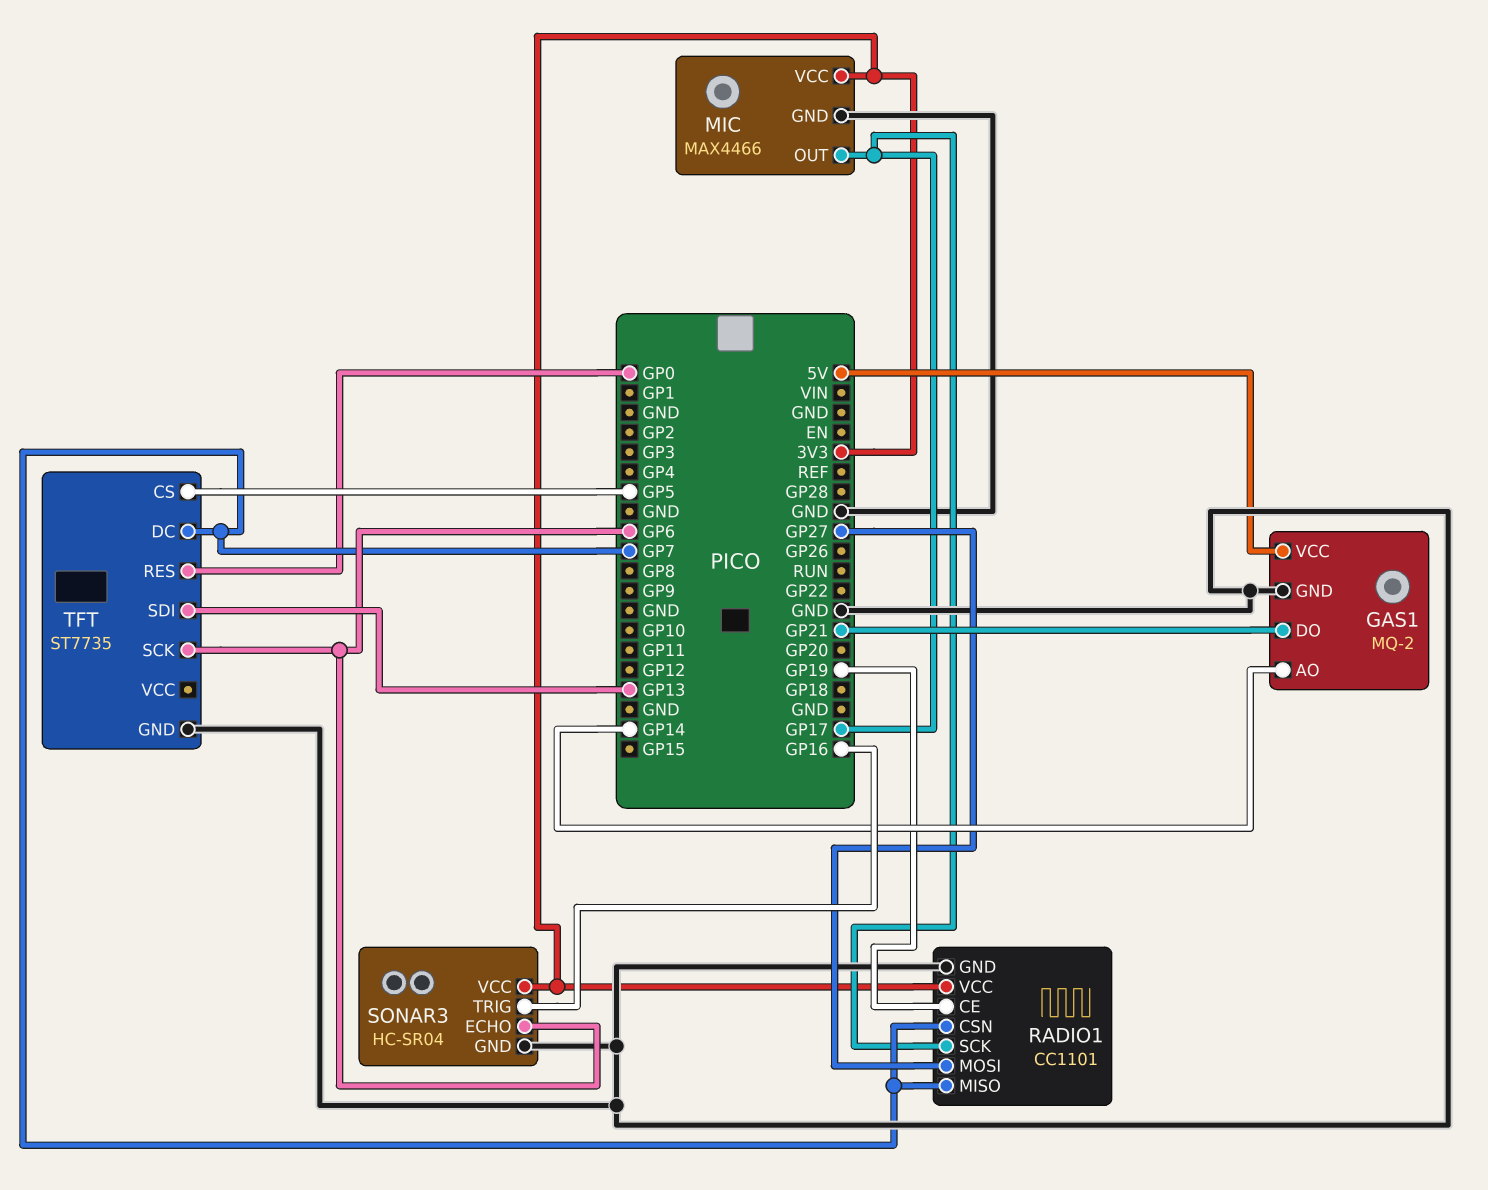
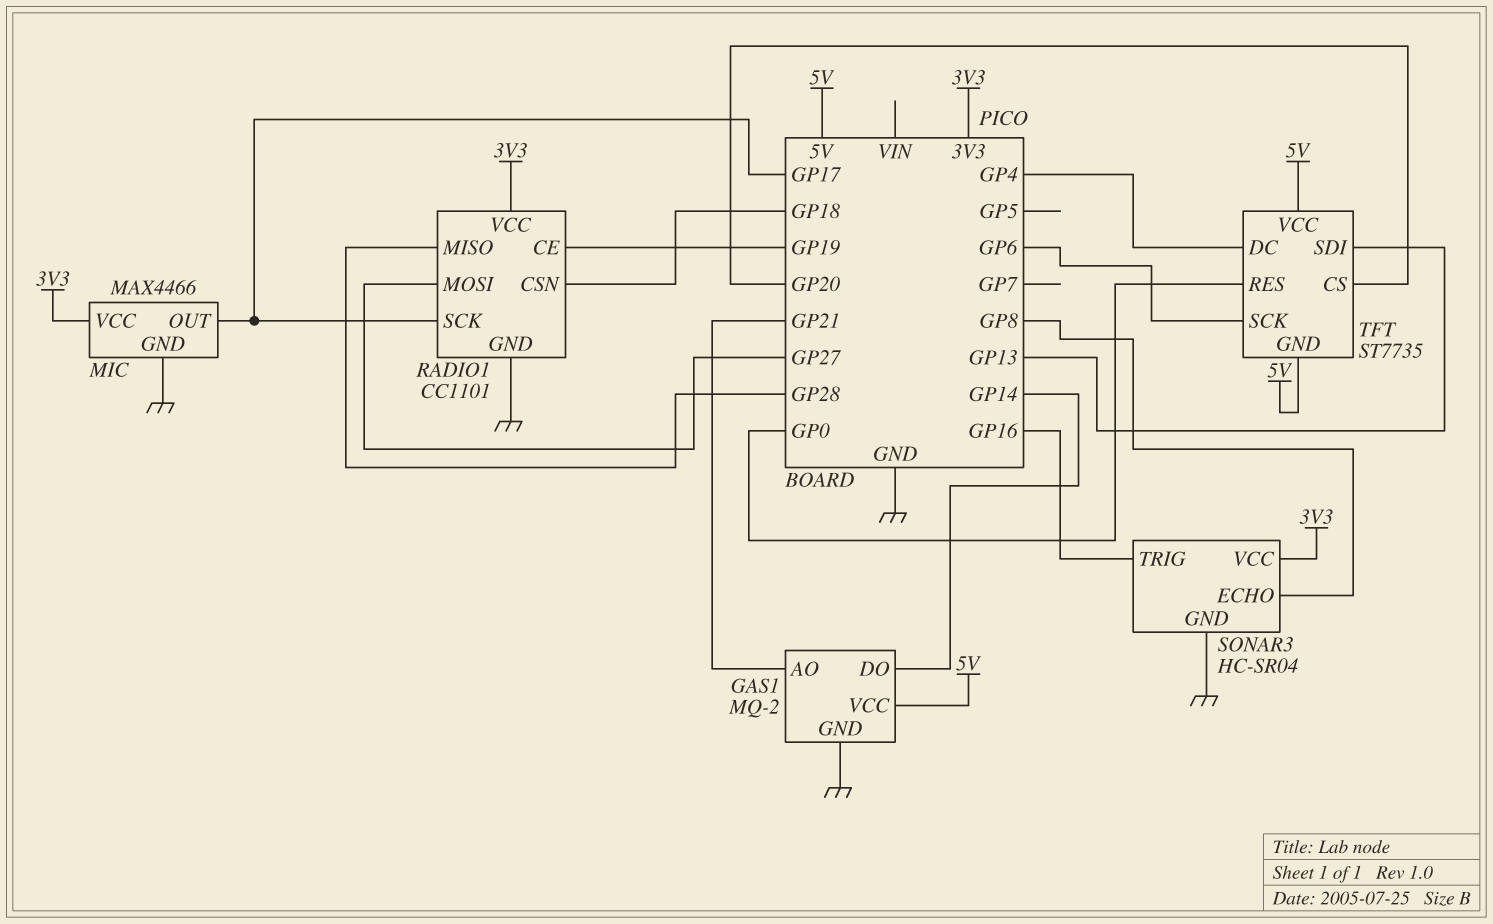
GAS1 pin AO: GP14 -> GP21
GAS1 pin DO: GP21 -> GP14
RADIO1 pin CSN: GP7 -> GP18
RADIO1 pin MISO: GP7 -> GP28
SONAR3 pin ECHO: GP6 -> GP8
TFT pin CS: GP5 -> GP20
TFT pin DC: GP7 -> GP4
TFT pin GND: GND -> 5V
TFT pin VCC: none -> 5V

